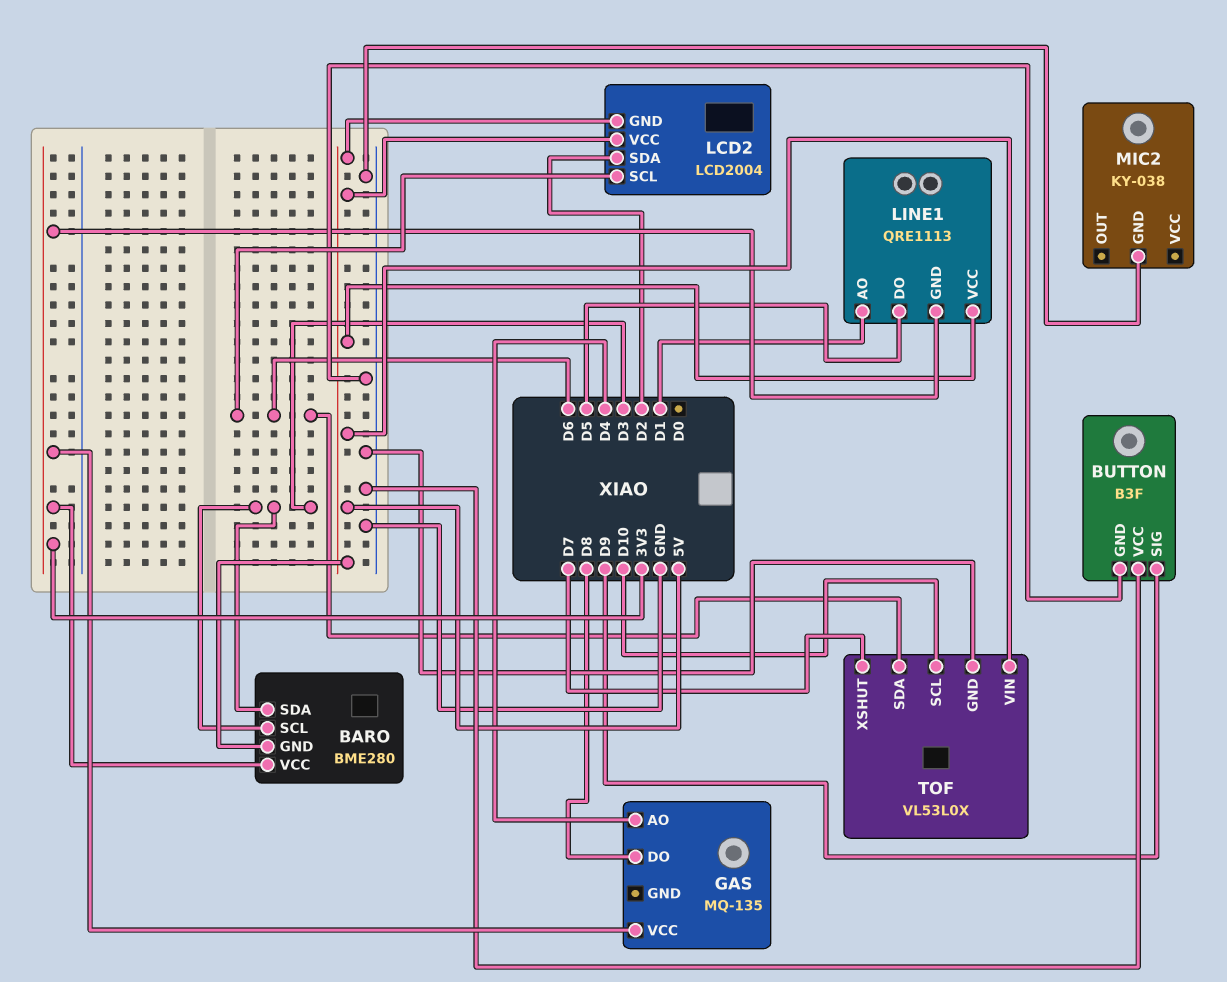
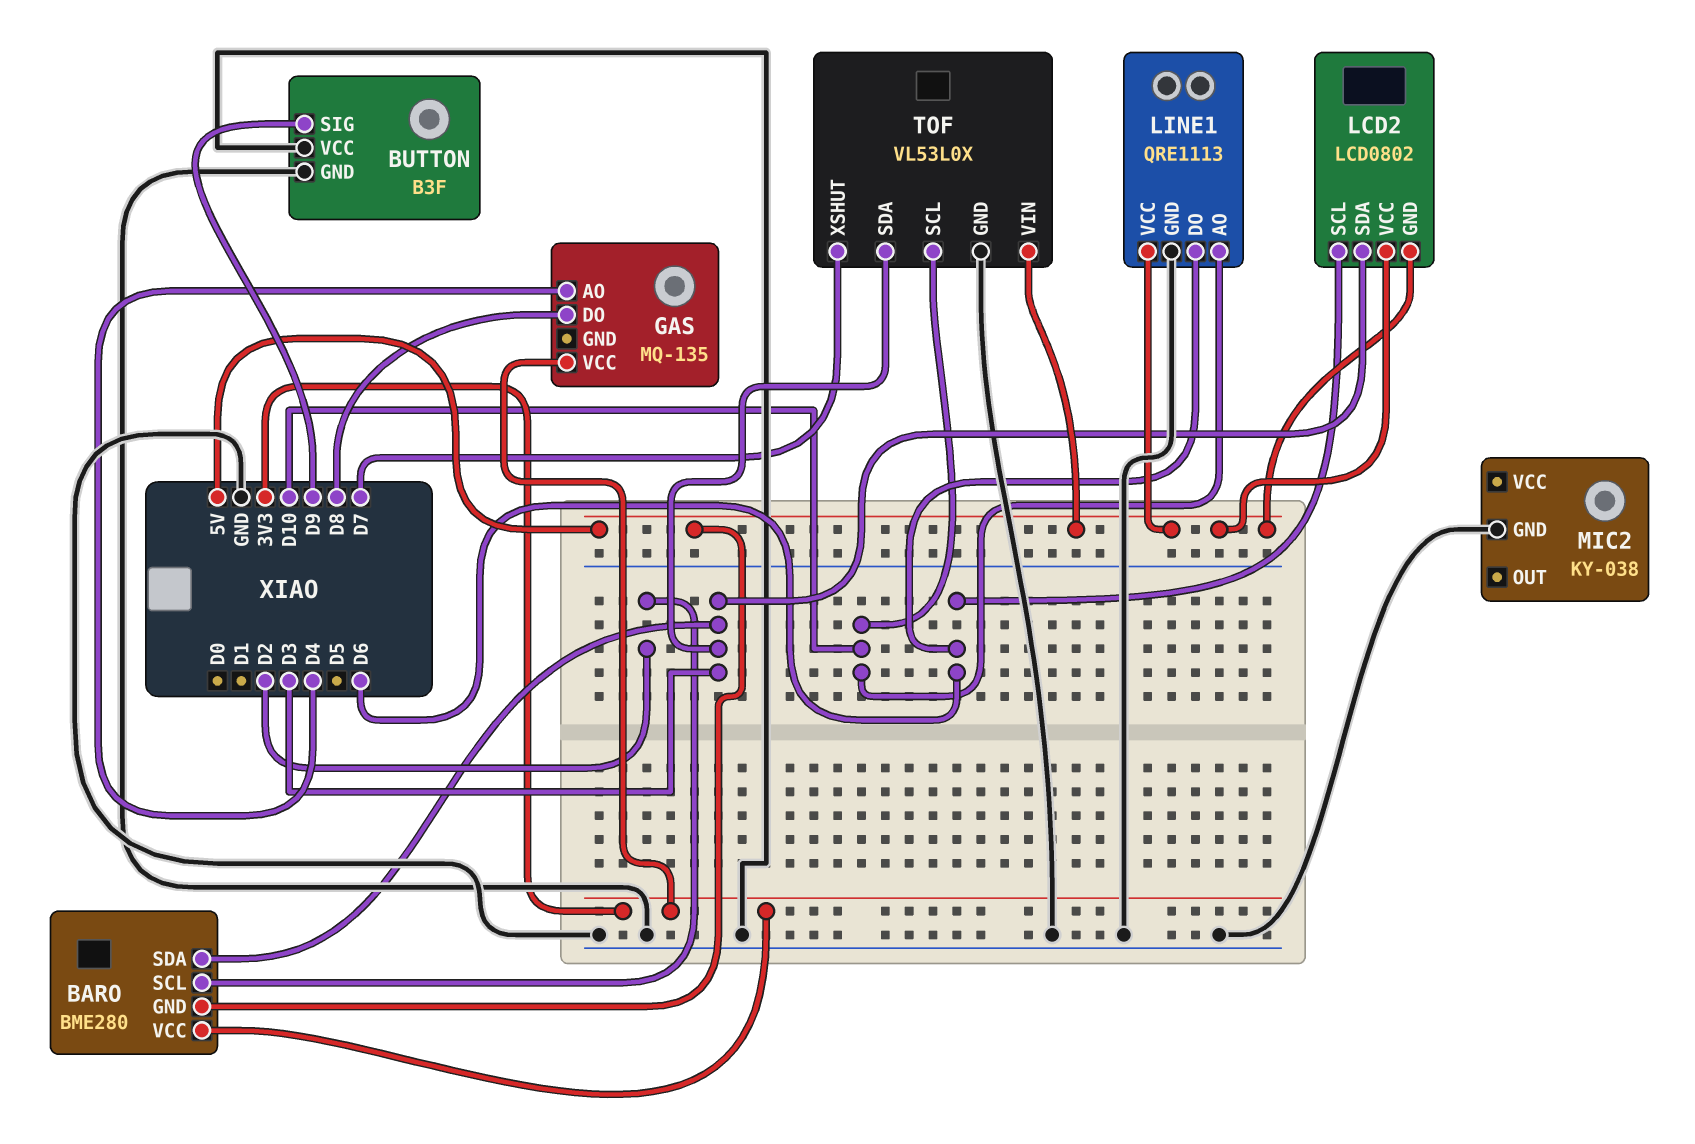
BARO pin SCL: D3 -> D2
LCD2: LCD2004 -> LCD0802
LCD2 pin SDA: D2 -> D3
LINE1 pin AO: D1 -> D10
LINE1 pin DO: D5 -> D6
LINE1 pin GND: 3V3 -> GND
TOF pin SDA: D6 -> D3

